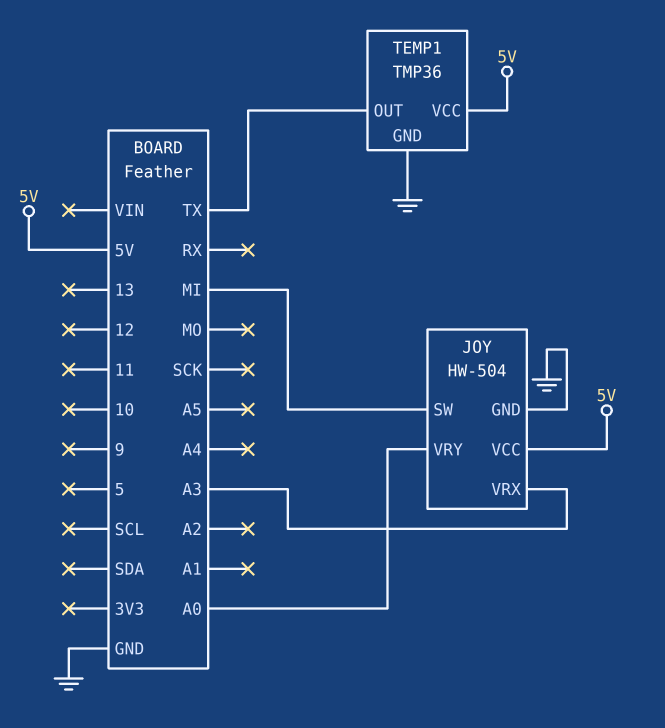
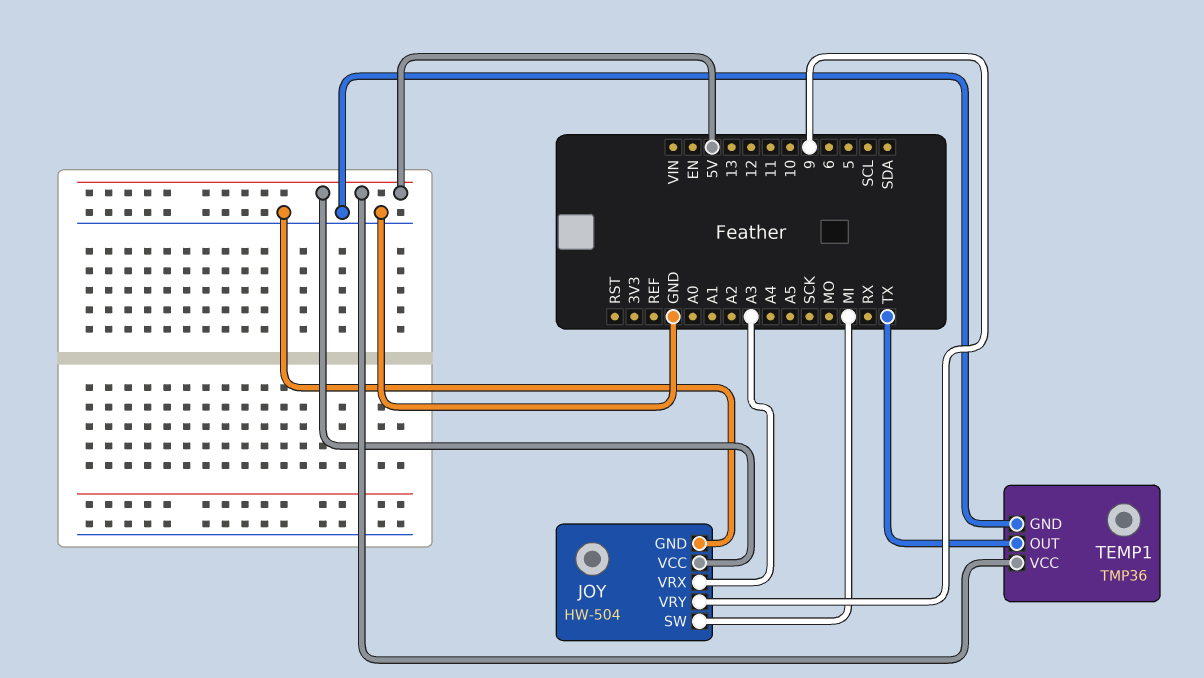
JOY pin VRY: A0 -> 9

